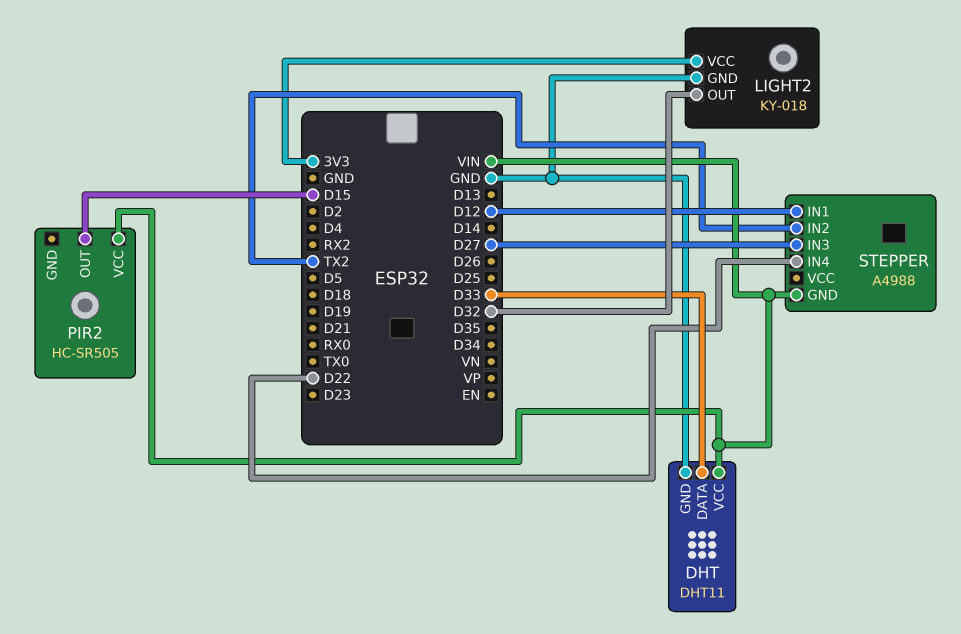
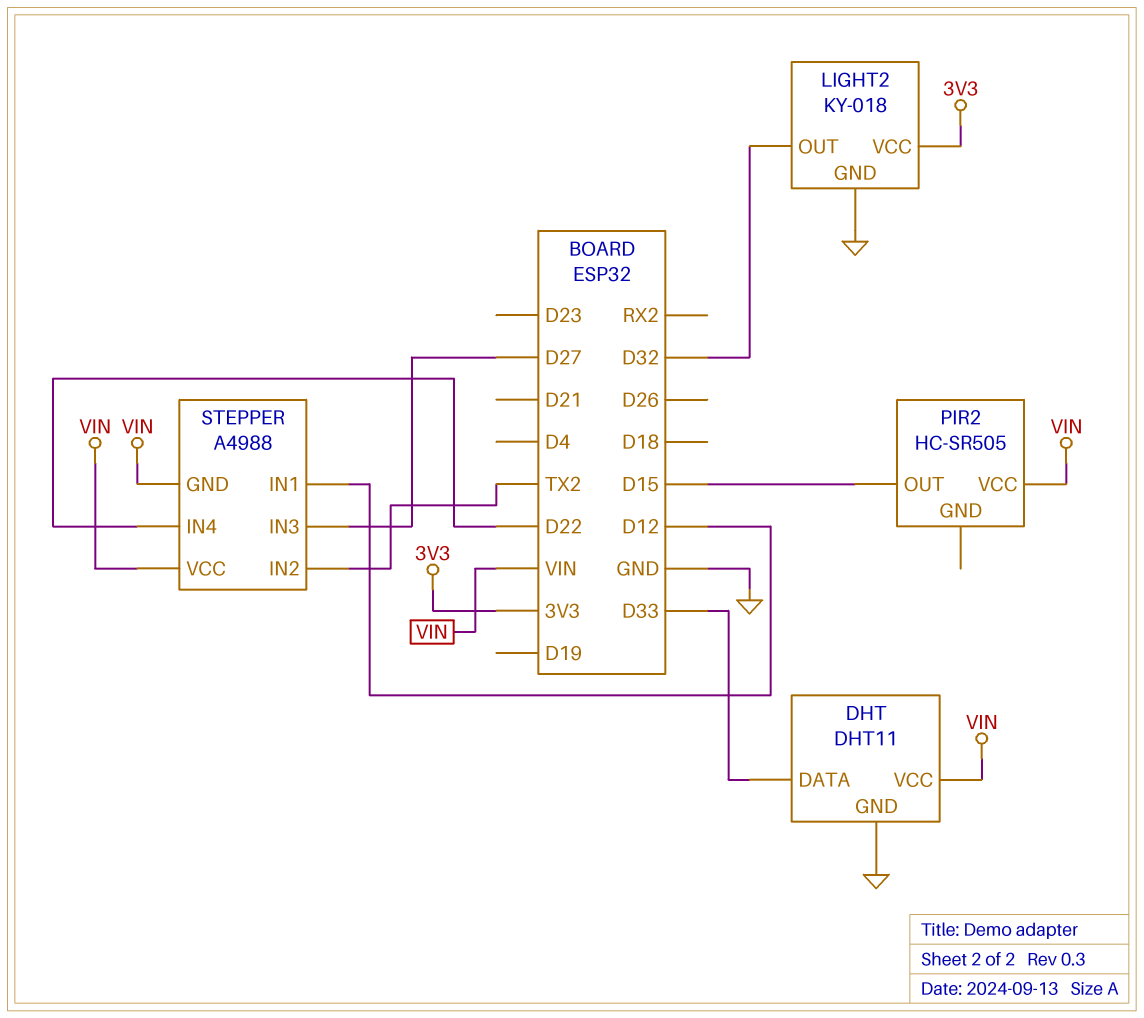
STEPPER pin VCC: none -> VIN

